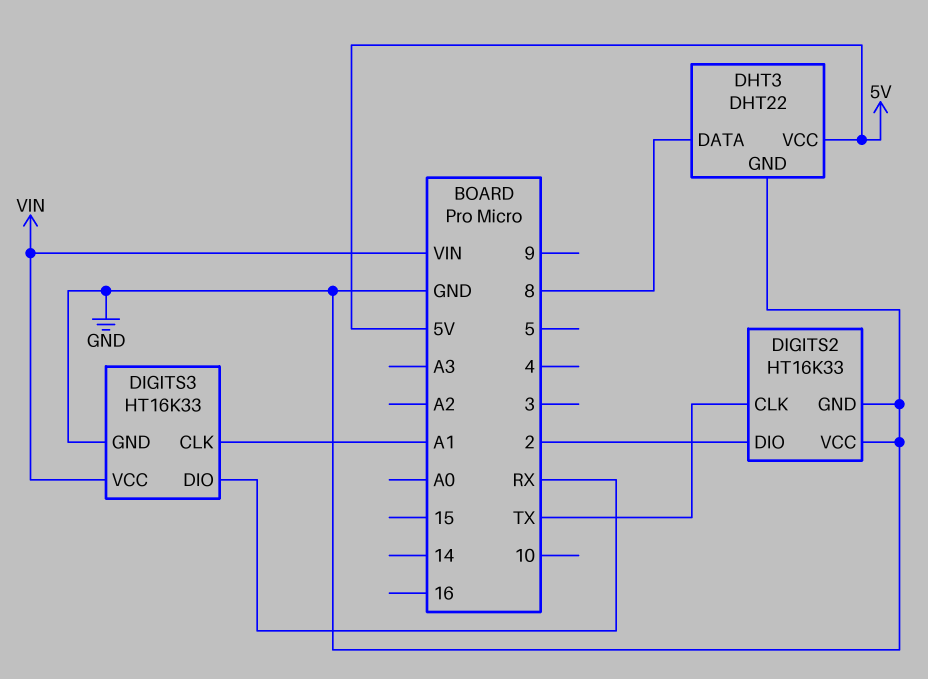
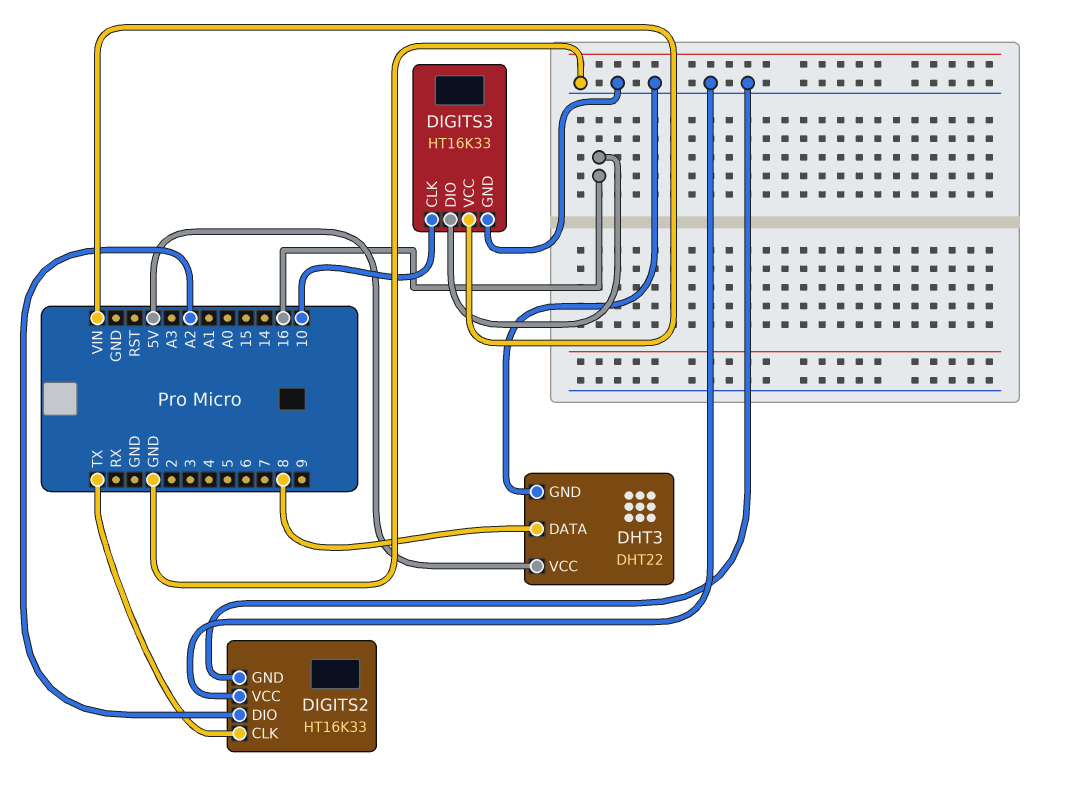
DIGITS2 pin DIO: 2 -> A2
DIGITS3 pin CLK: A1 -> 10
DIGITS3 pin DIO: RX -> 16

